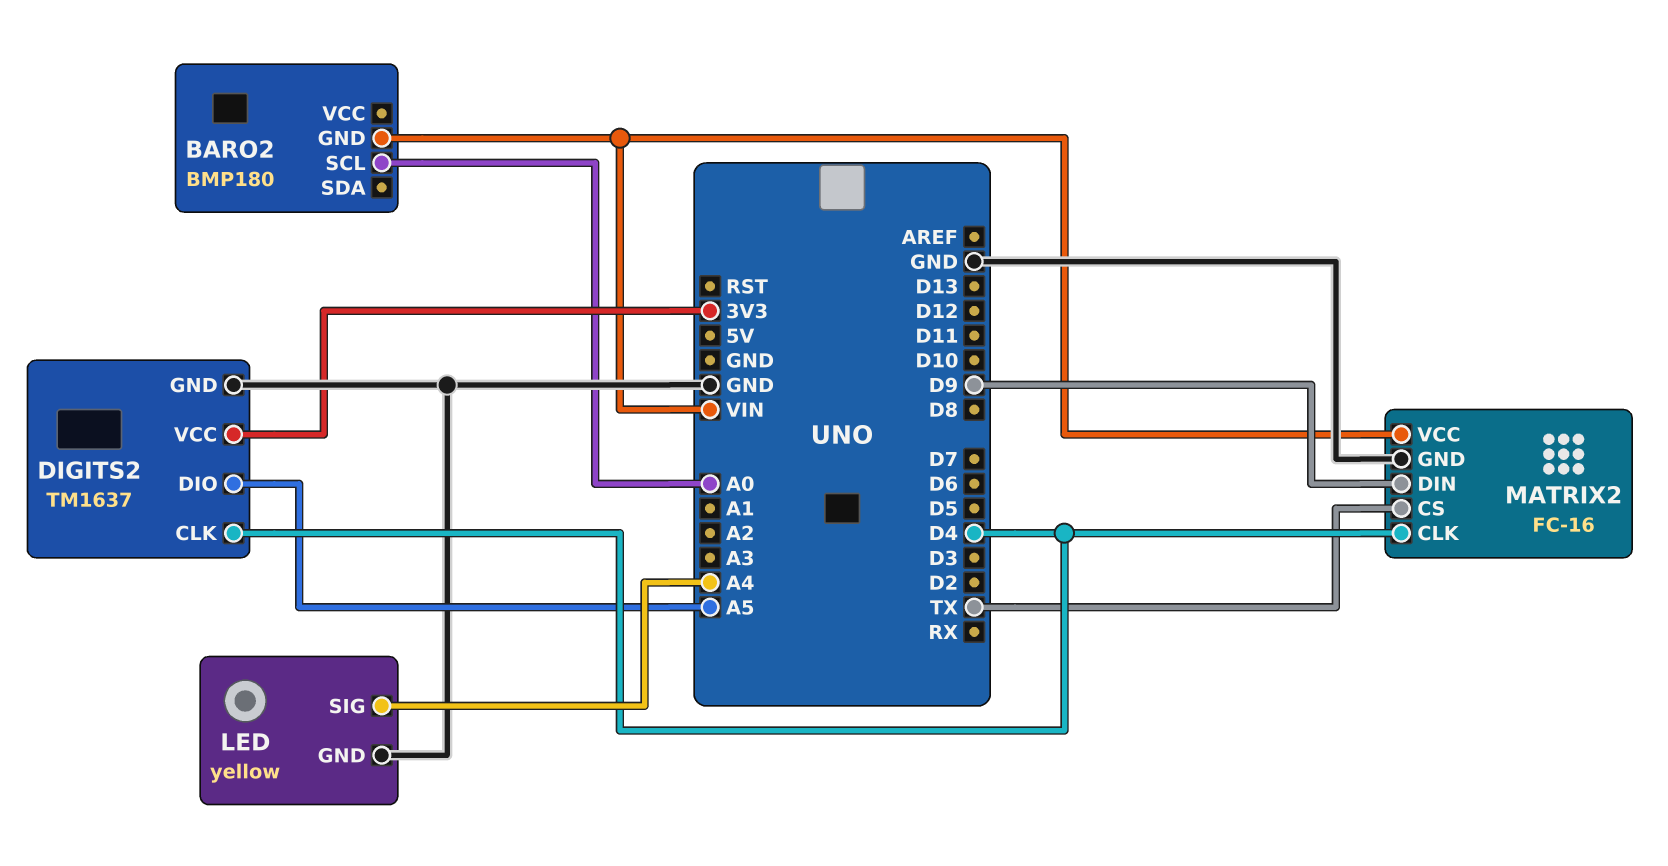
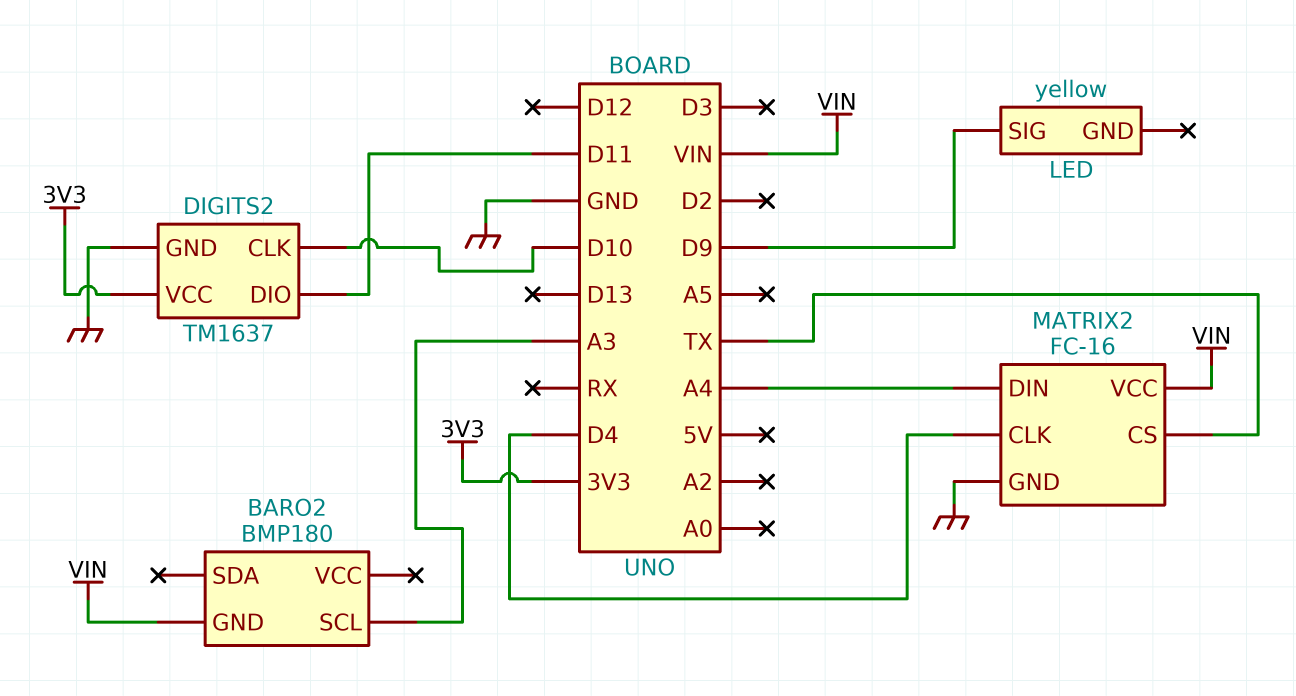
BARO2 pin SCL: A0 -> A3
DIGITS2 pin CLK: D4 -> D10
DIGITS2 pin DIO: A5 -> D11
LED pin GND: GND -> none
LED pin SIG: A4 -> D9
MATRIX2 pin DIN: D9 -> A4

